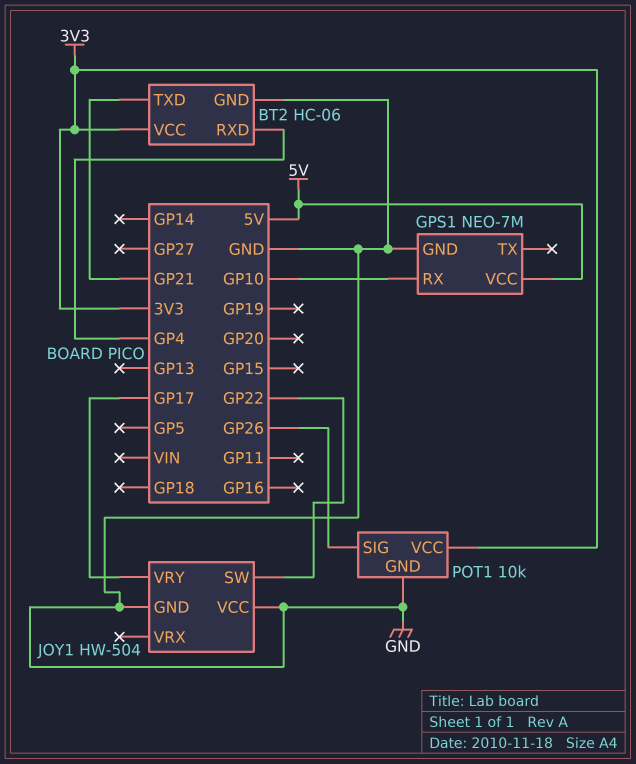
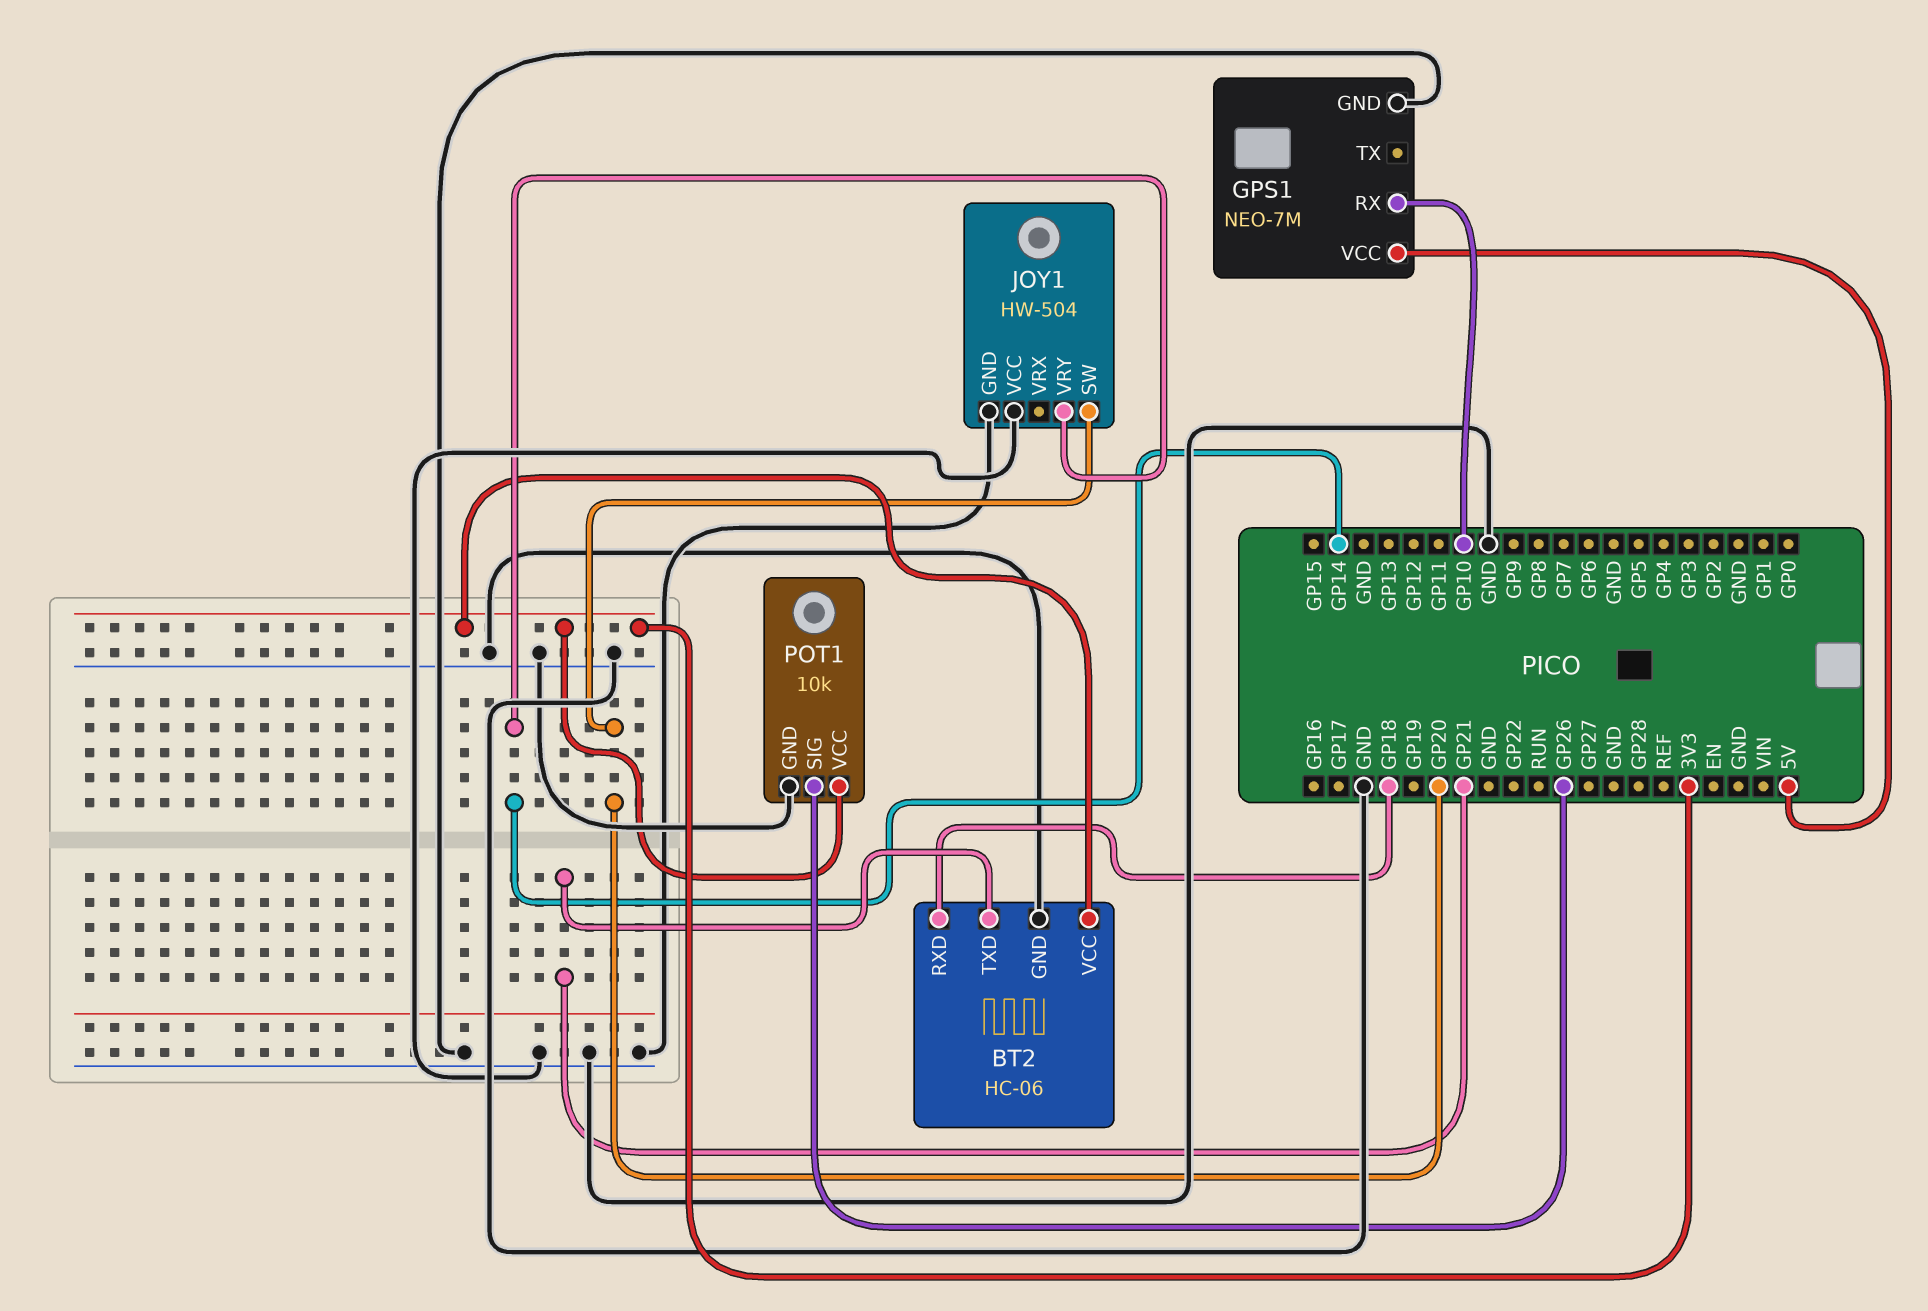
BT2 pin RXD: GP4 -> GP18
JOY1 pin SW: GP22 -> GP20
JOY1 pin VRY: GP17 -> GP14

